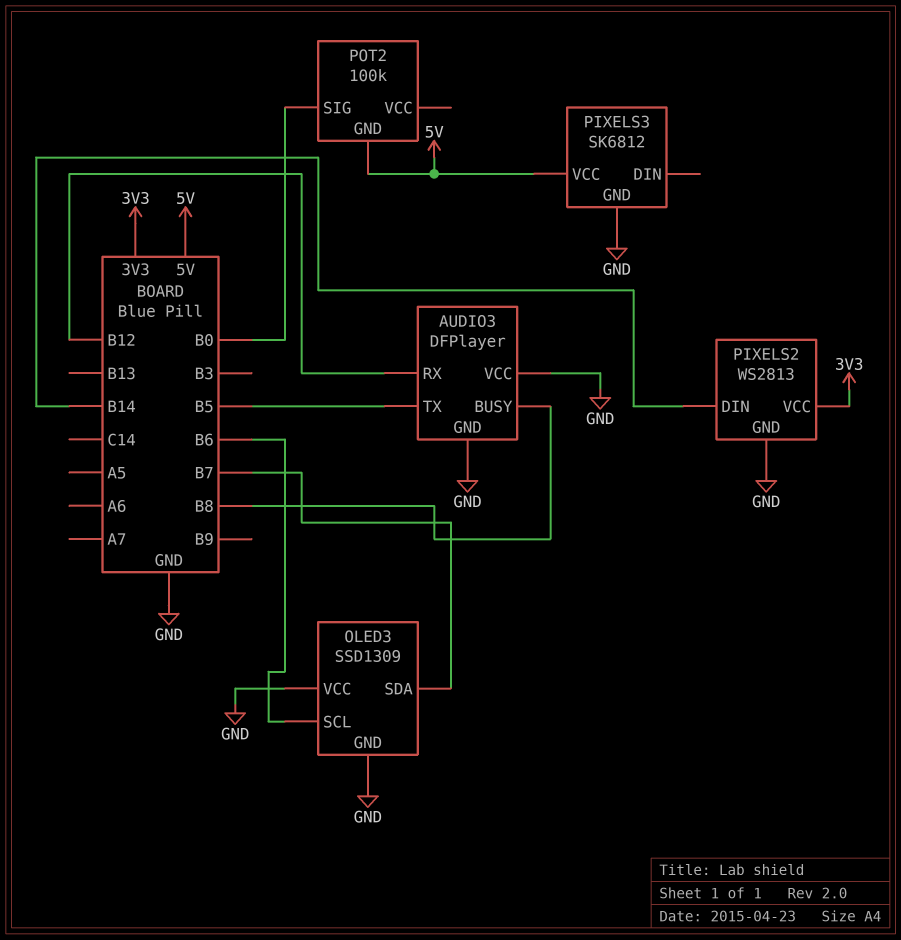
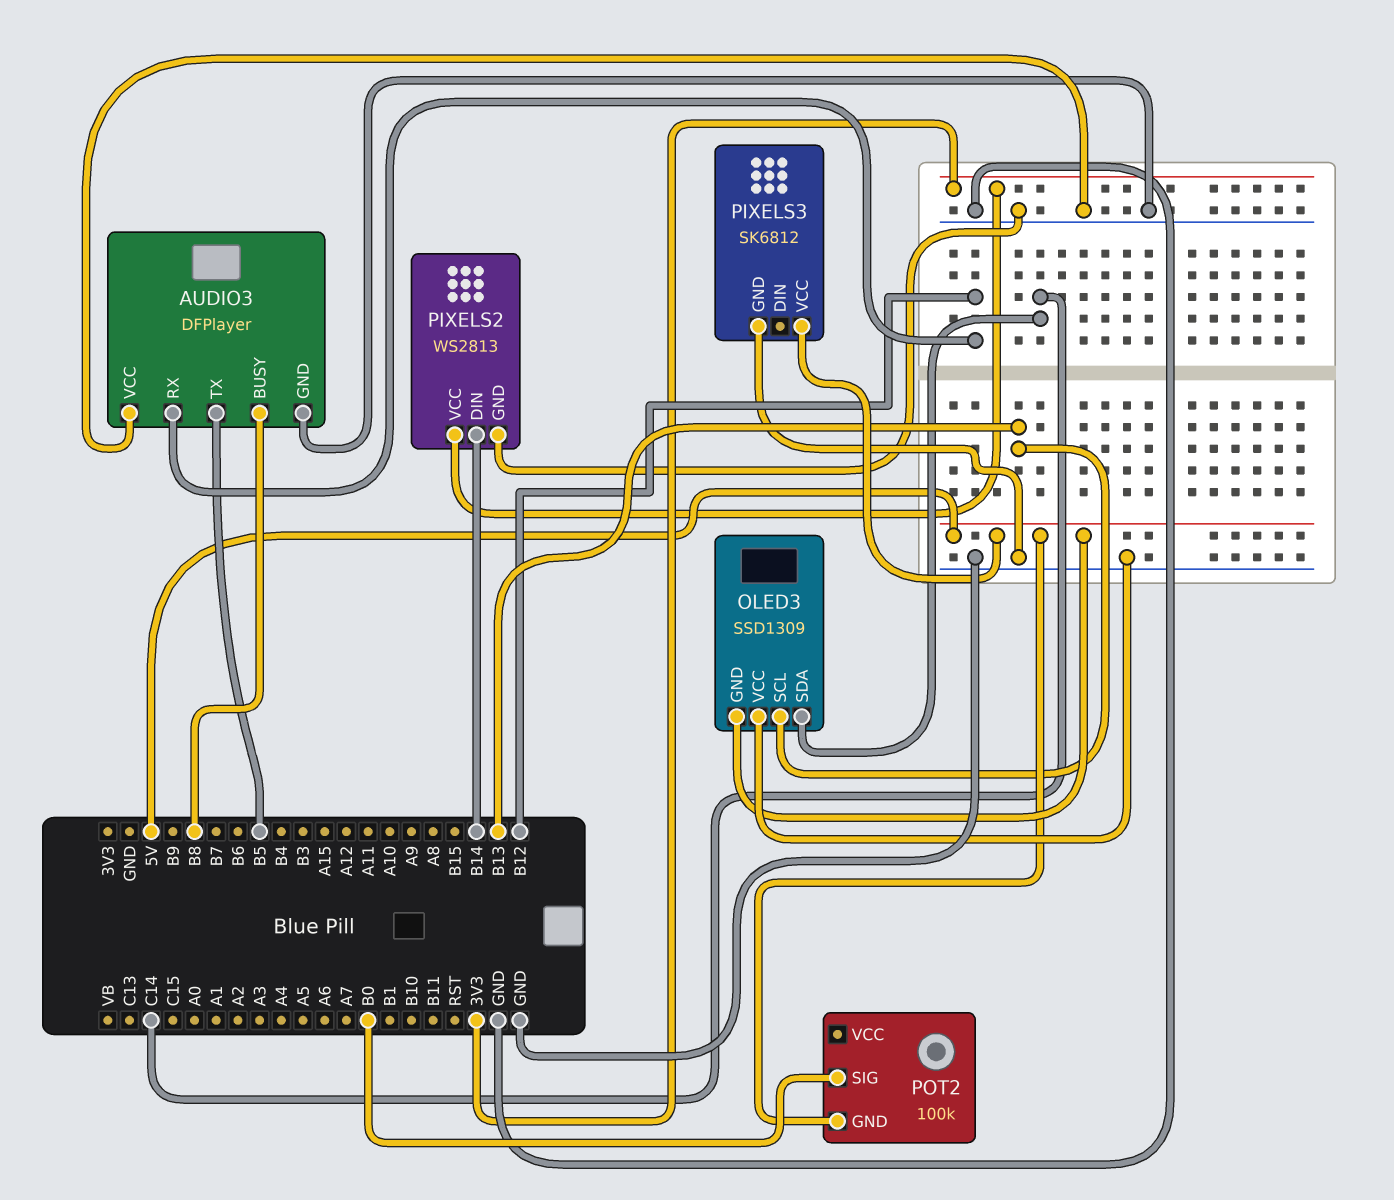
OLED3 pin GND: GND -> 5V
OLED3 pin SCL: B6 -> B13
OLED3 pin SDA: B7 -> C14

